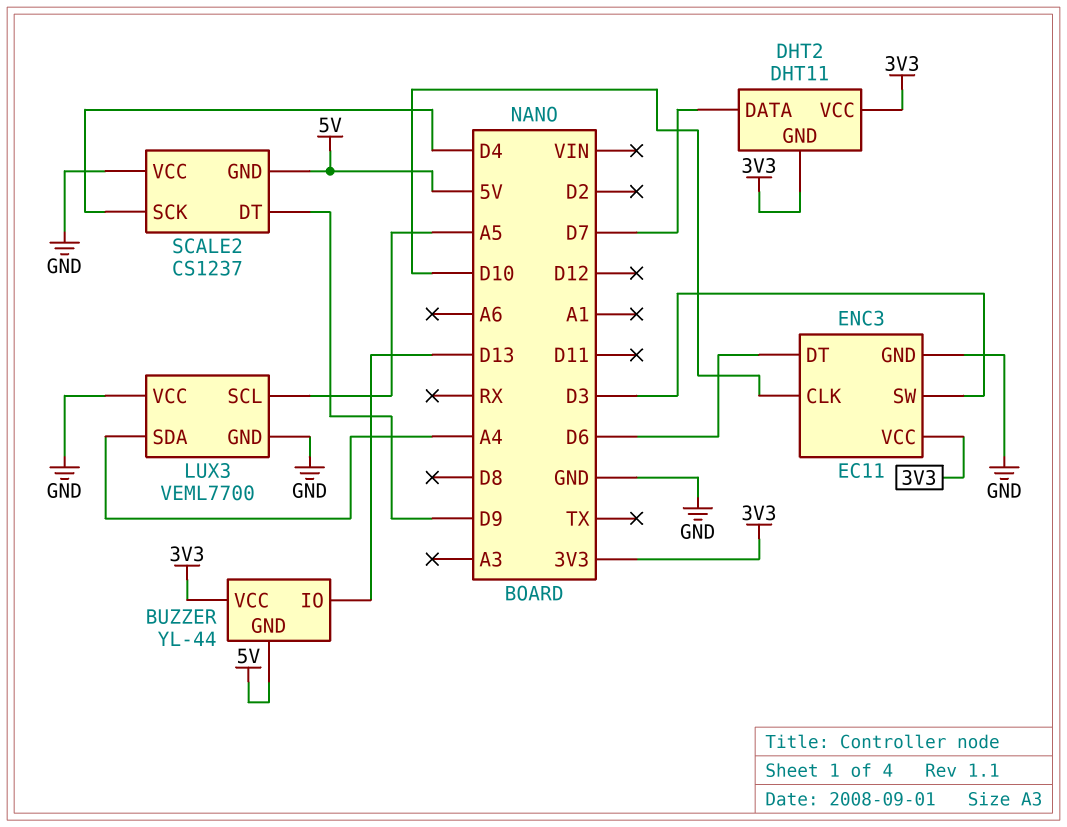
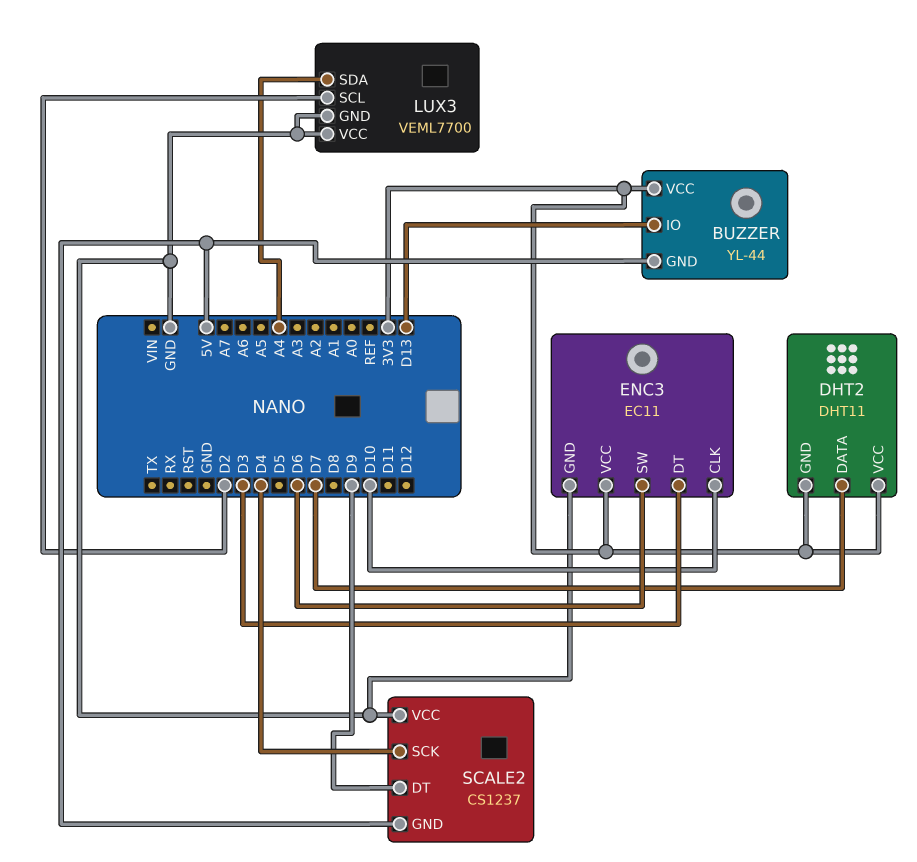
ENC3 pin DT: D6 -> D3
ENC3 pin SW: D3 -> D6
LUX3 pin SCL: A5 -> D2

